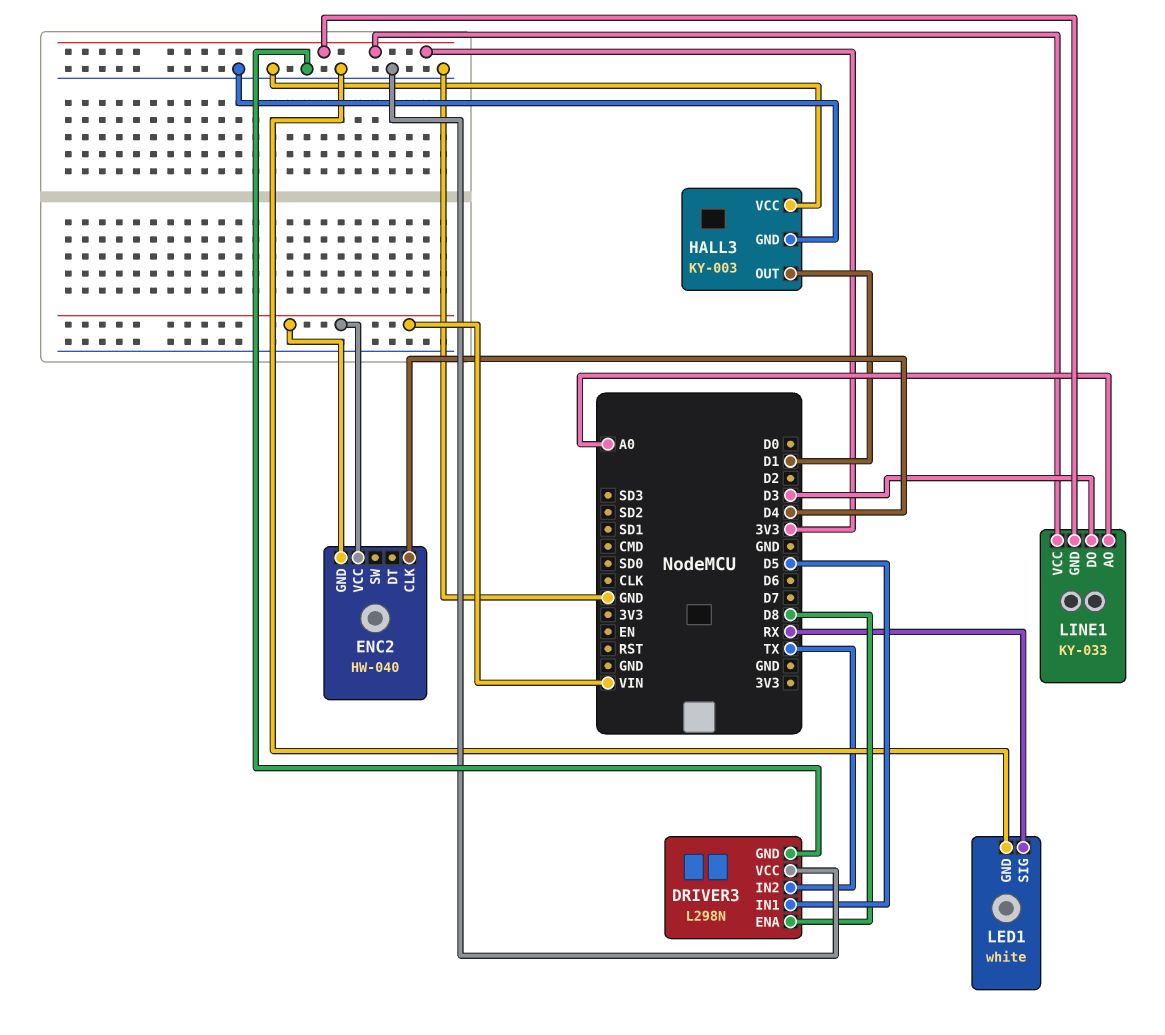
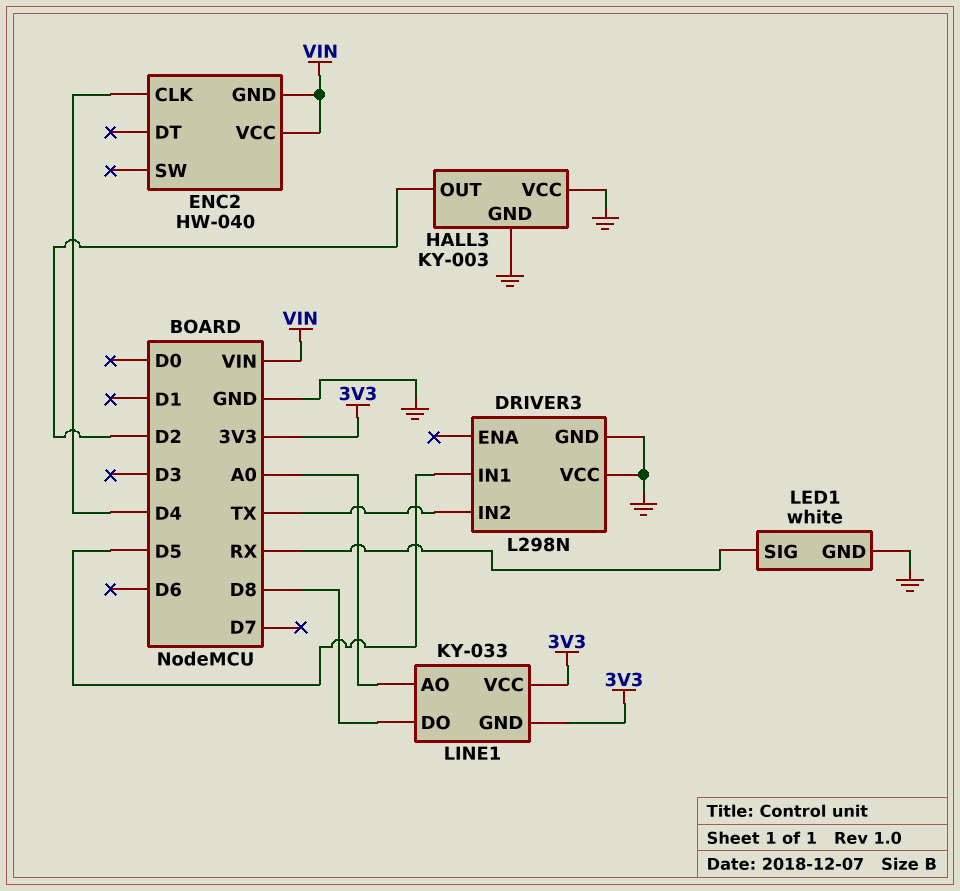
DRIVER3 pin ENA: D8 -> none
HALL3 pin OUT: D1 -> D2
LINE1 pin DO: D3 -> D8

